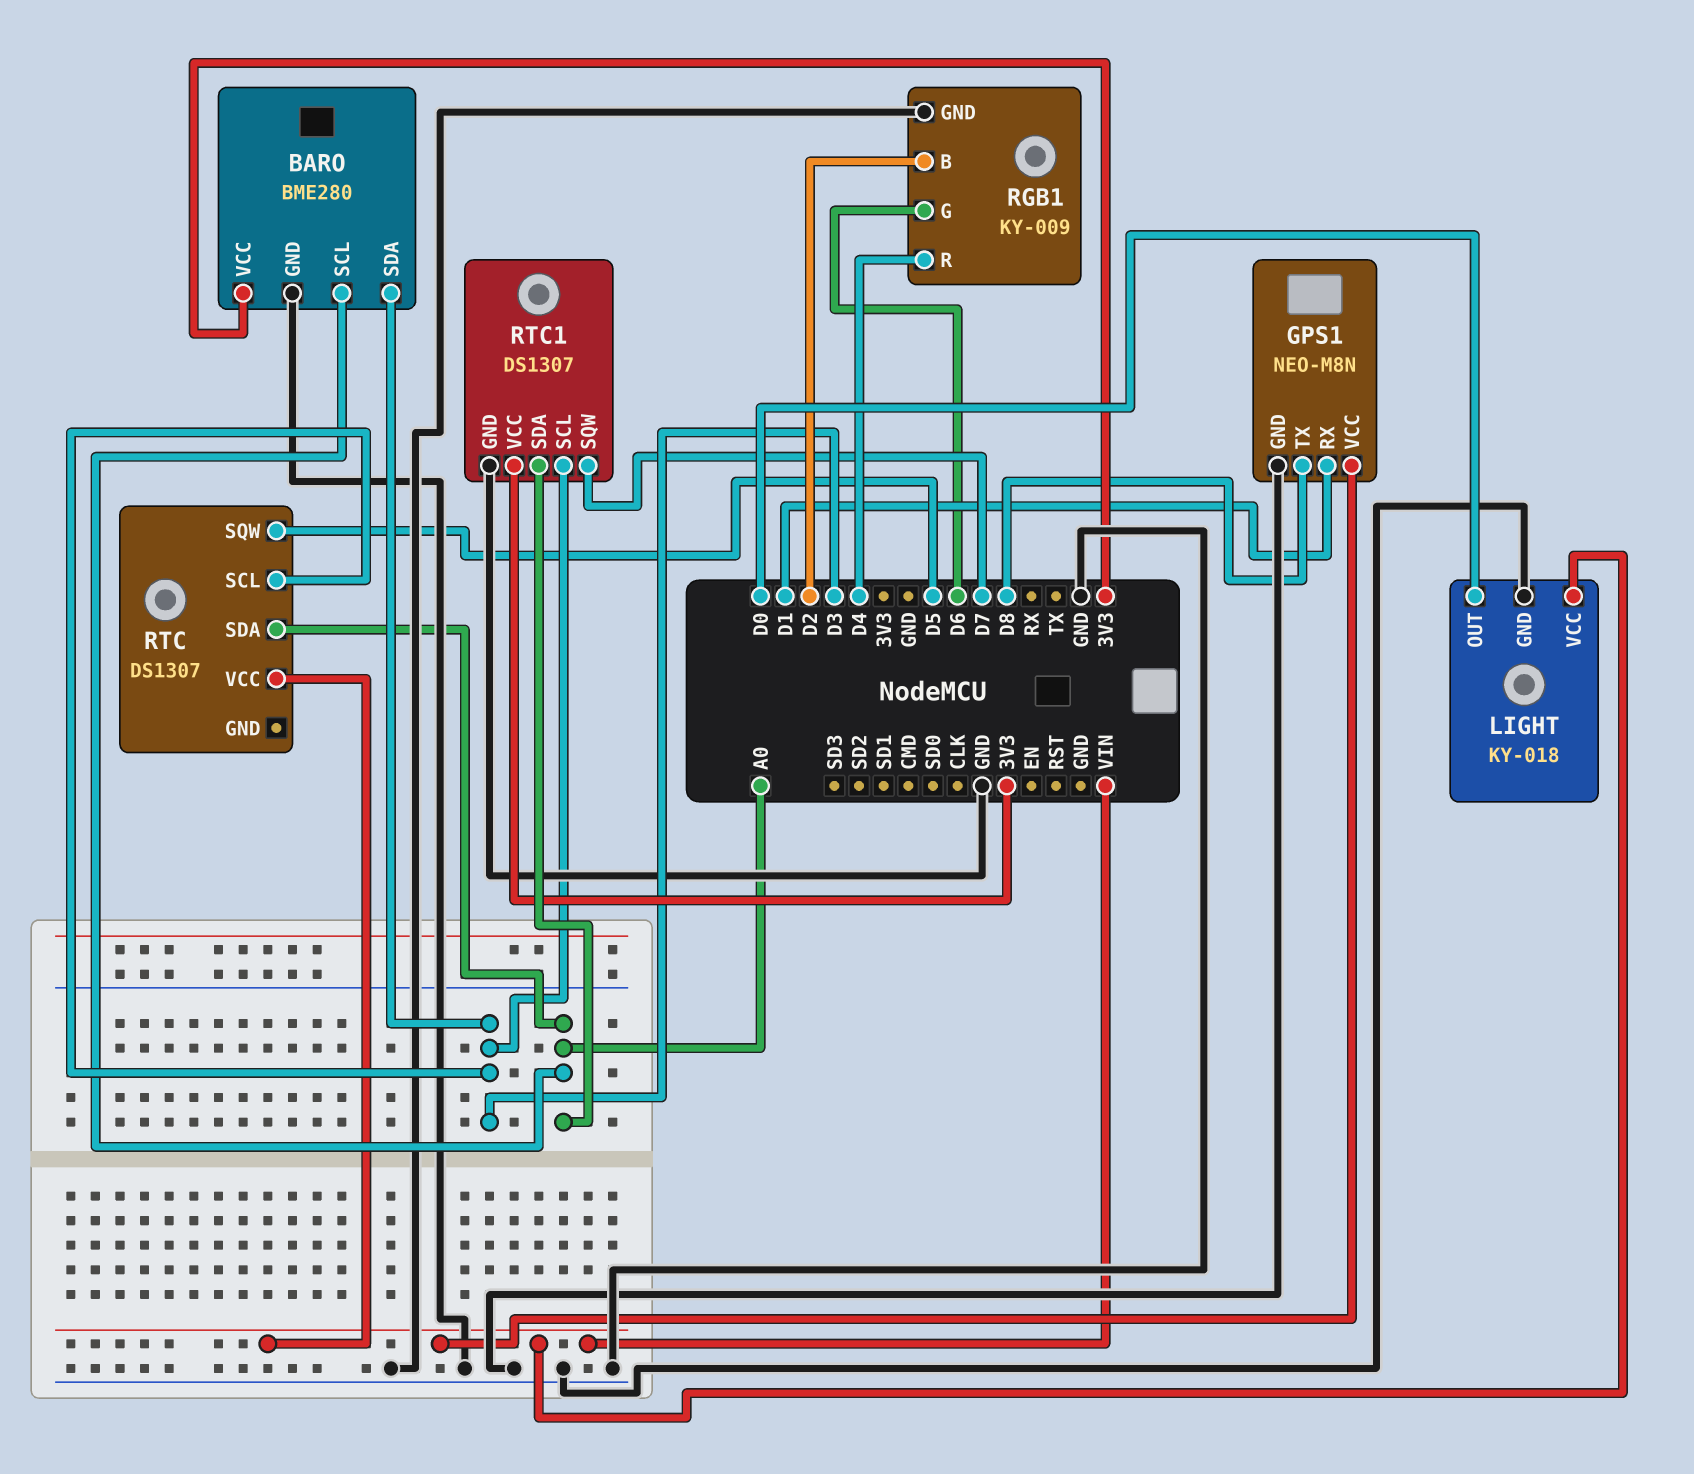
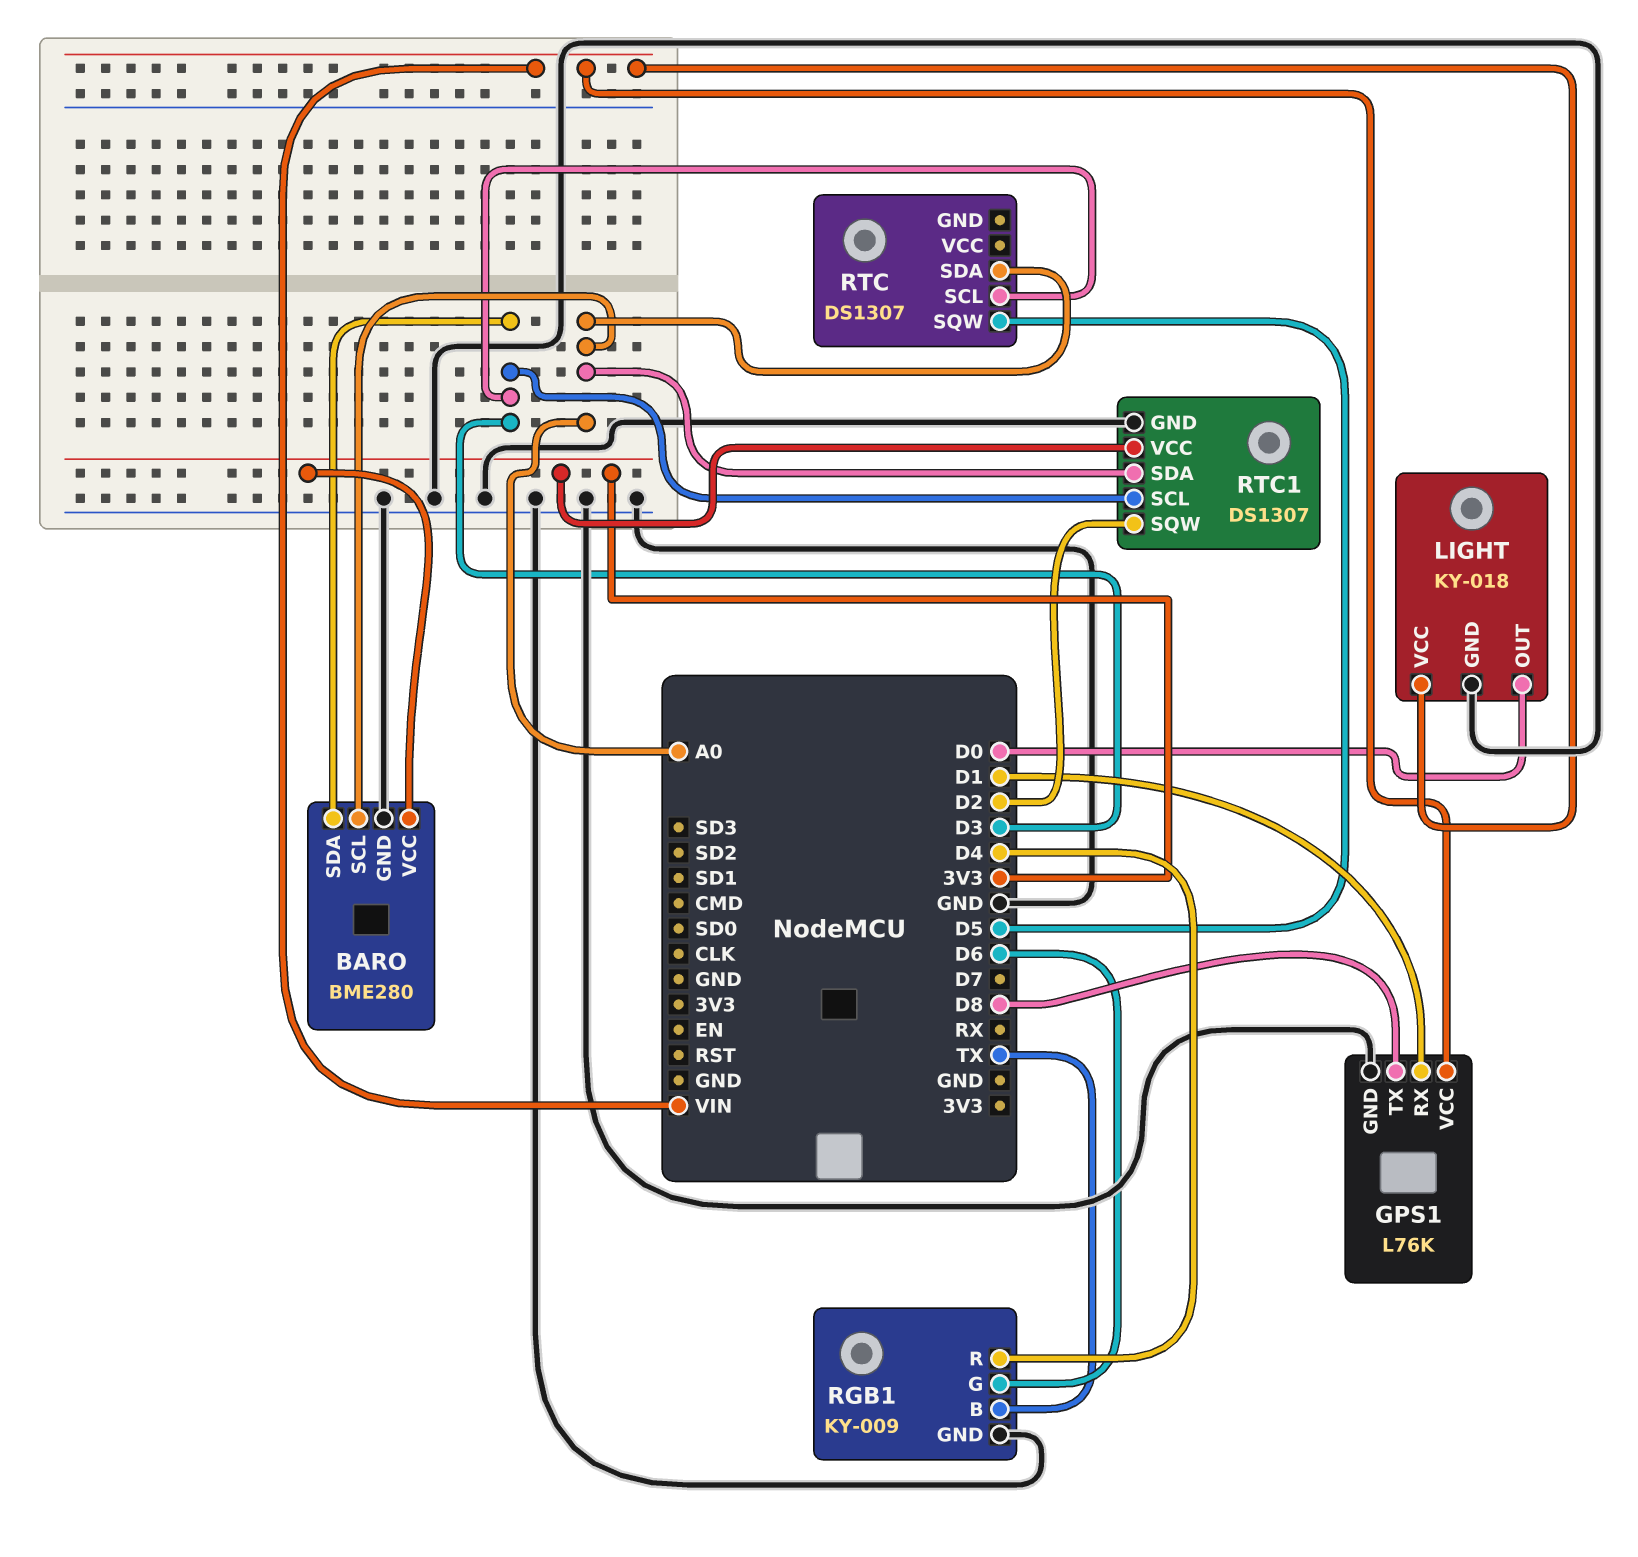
GPS1: NEO-M8N -> L76K
RGB1 pin B: D2 -> TX
RTC pin VCC: VIN -> none
RTC1 pin SQW: D7 -> D2

